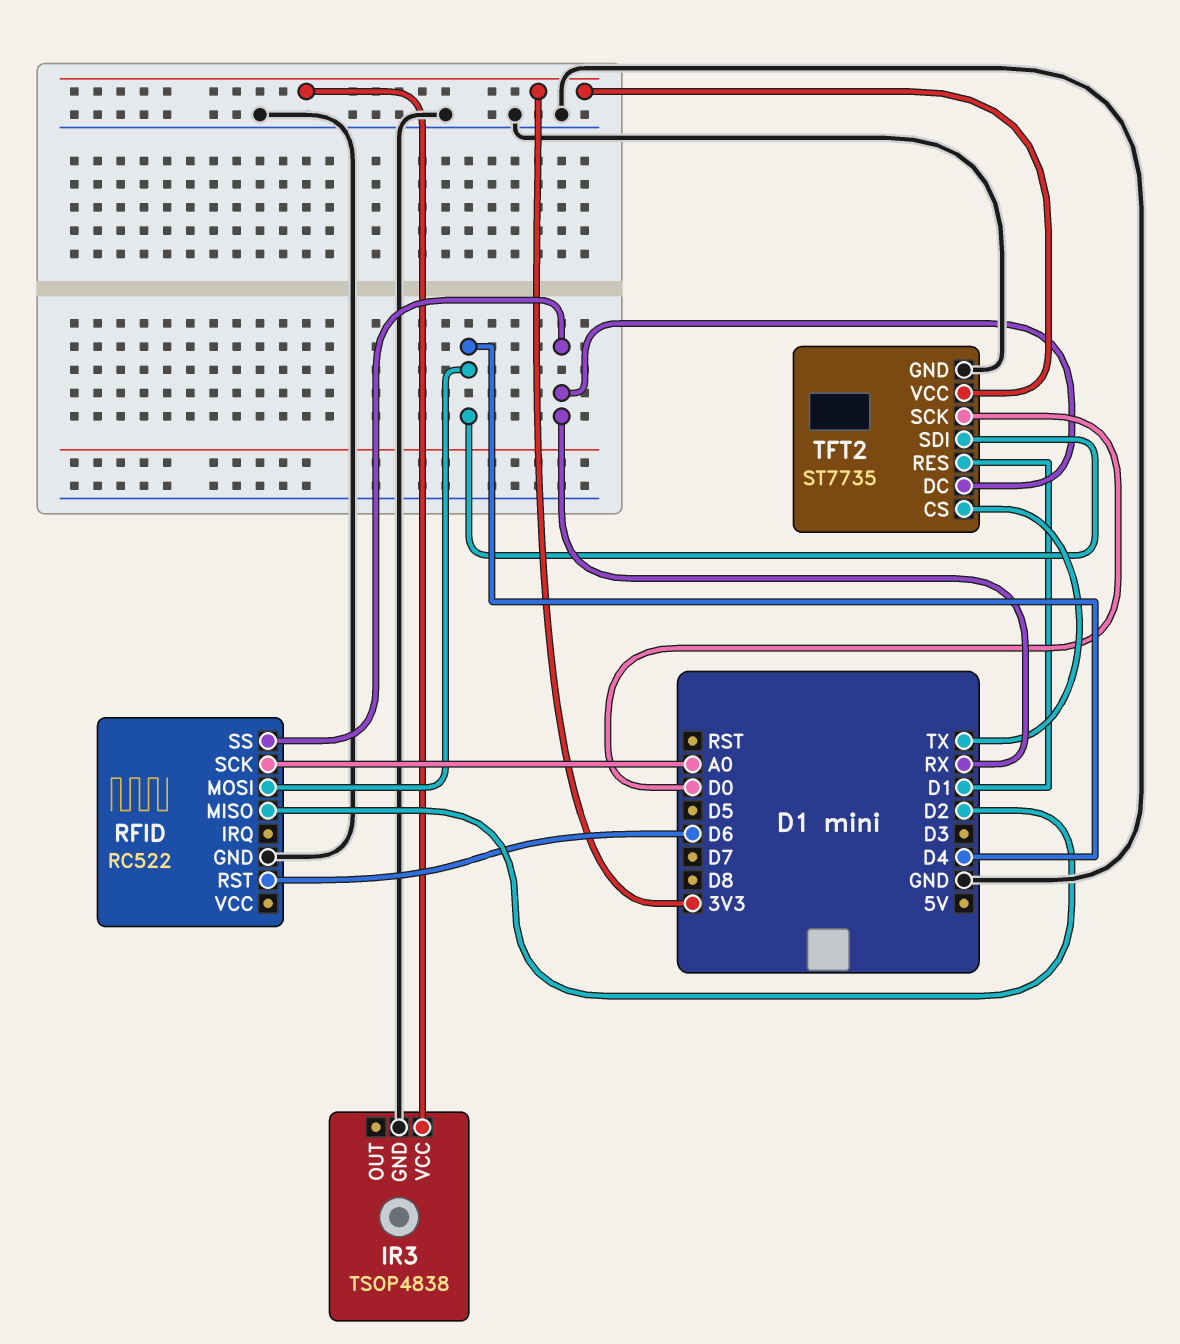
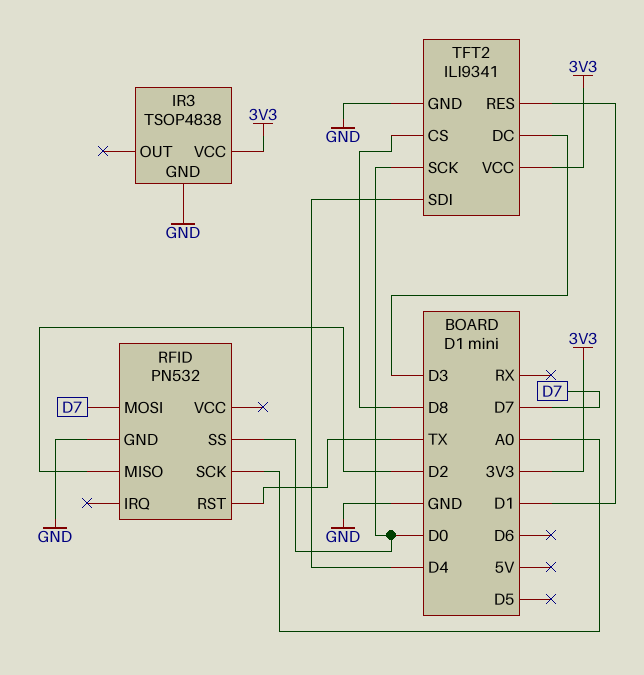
RFID: RC522 -> PN532
RFID pin MOSI: D4 -> D7
RFID pin RST: D6 -> TX
RFID pin SS: RX -> D0
TFT2: ST7735 -> ILI9341
TFT2 pin CS: TX -> D8
TFT2 pin DC: RX -> D3

